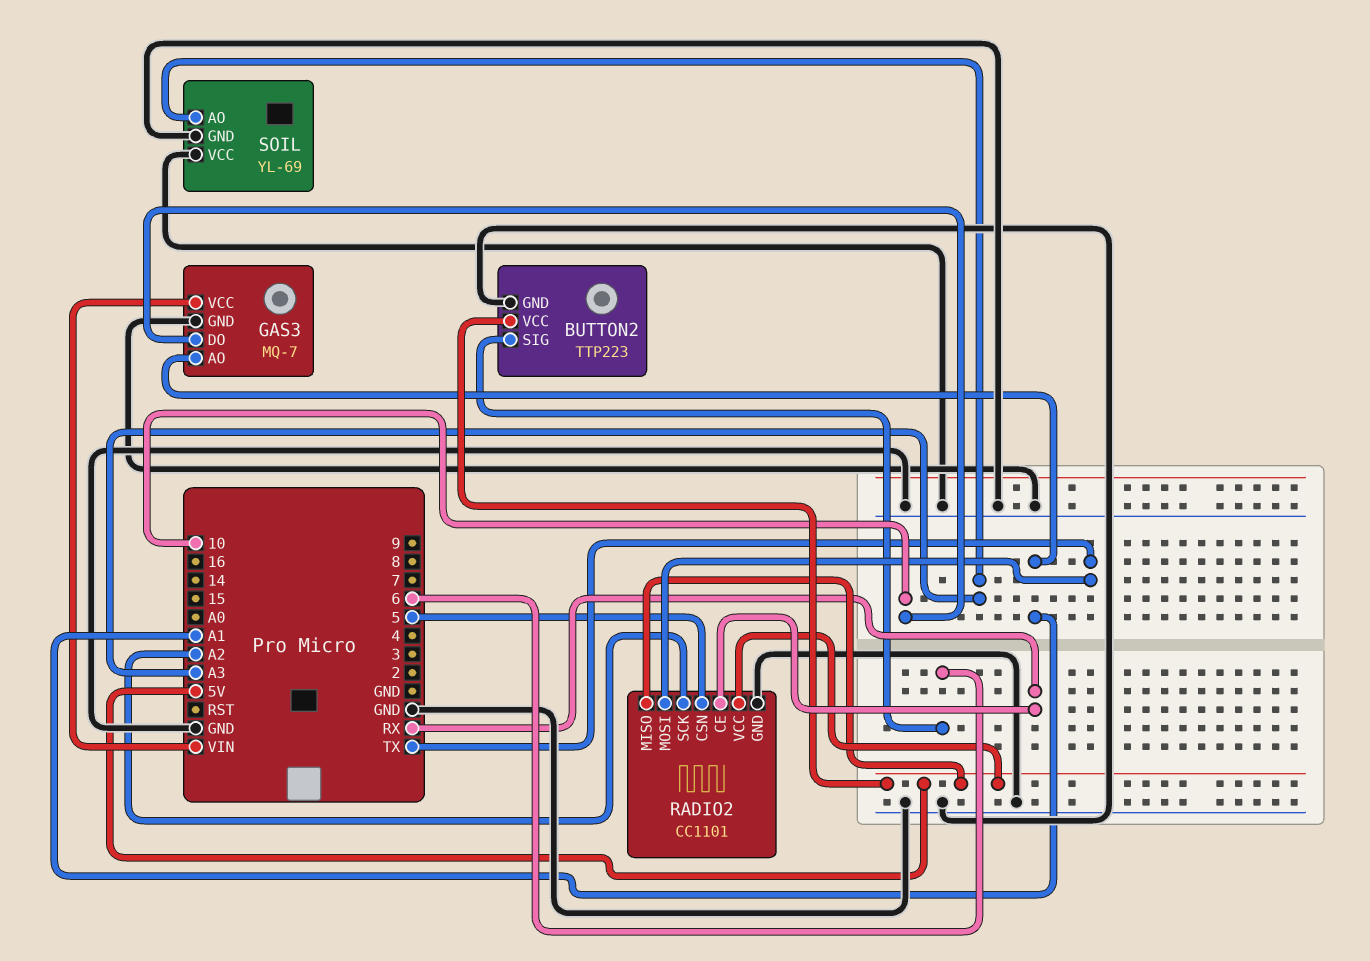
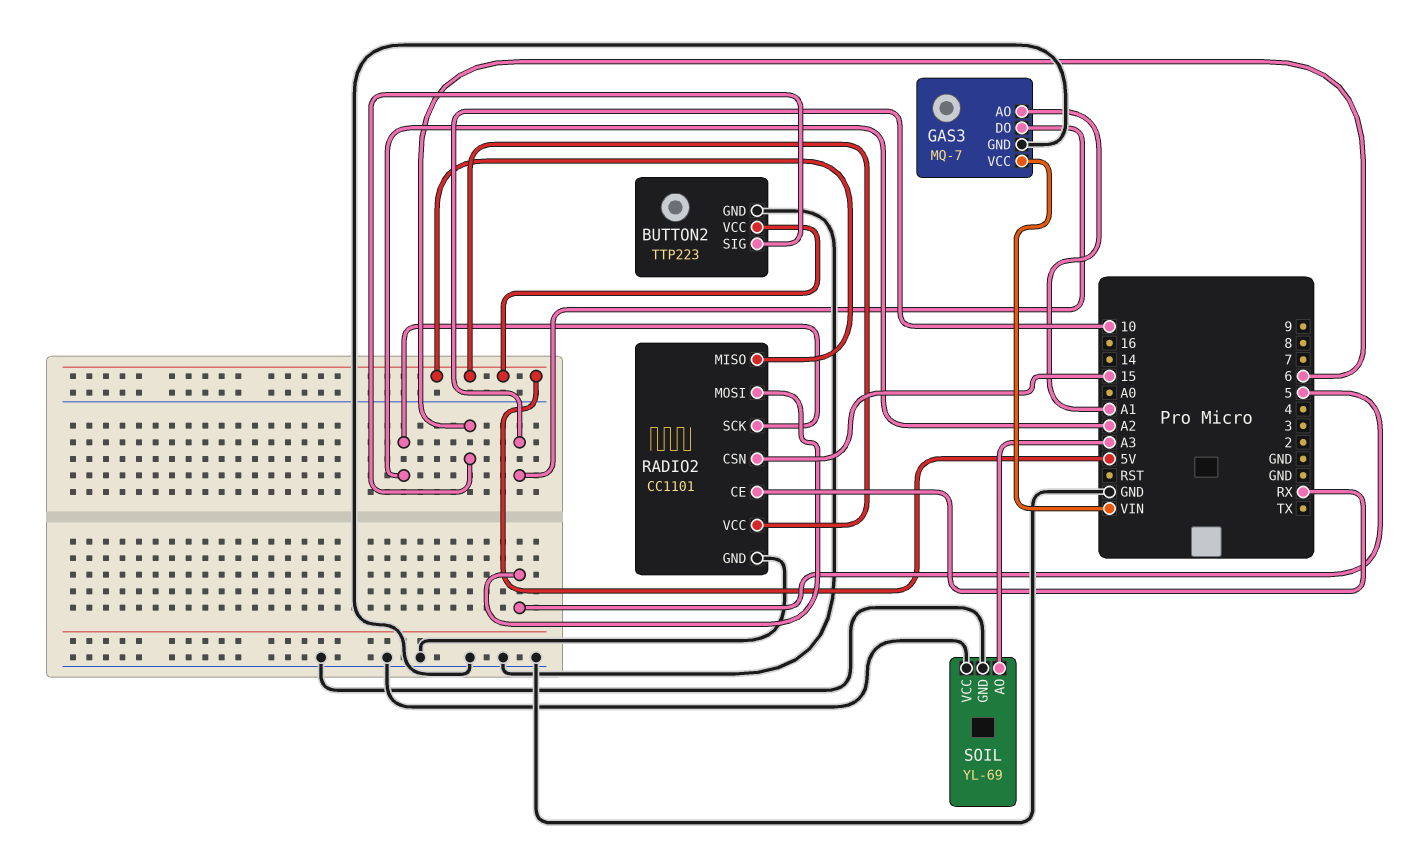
RADIO2 pin CSN: 5 -> 15
RADIO2 pin MOSI: TX -> 5

